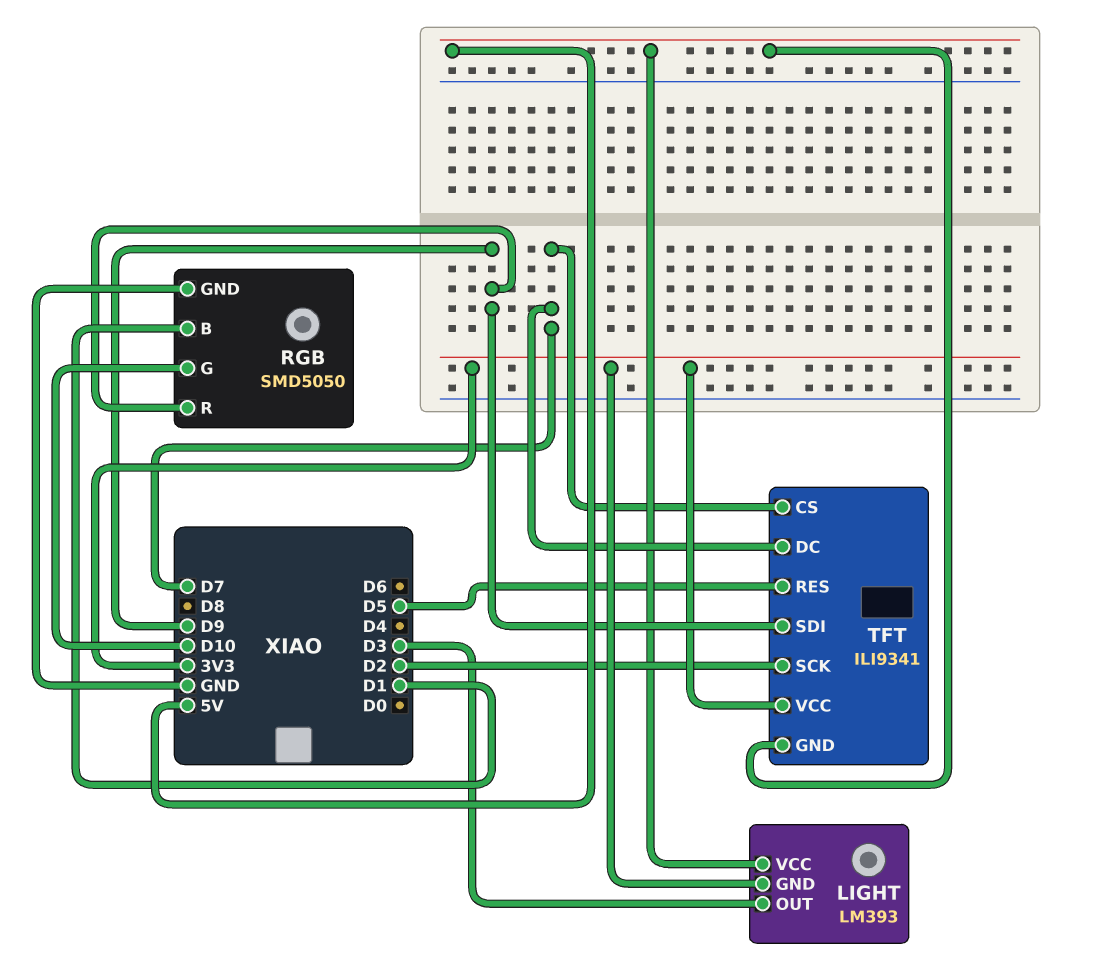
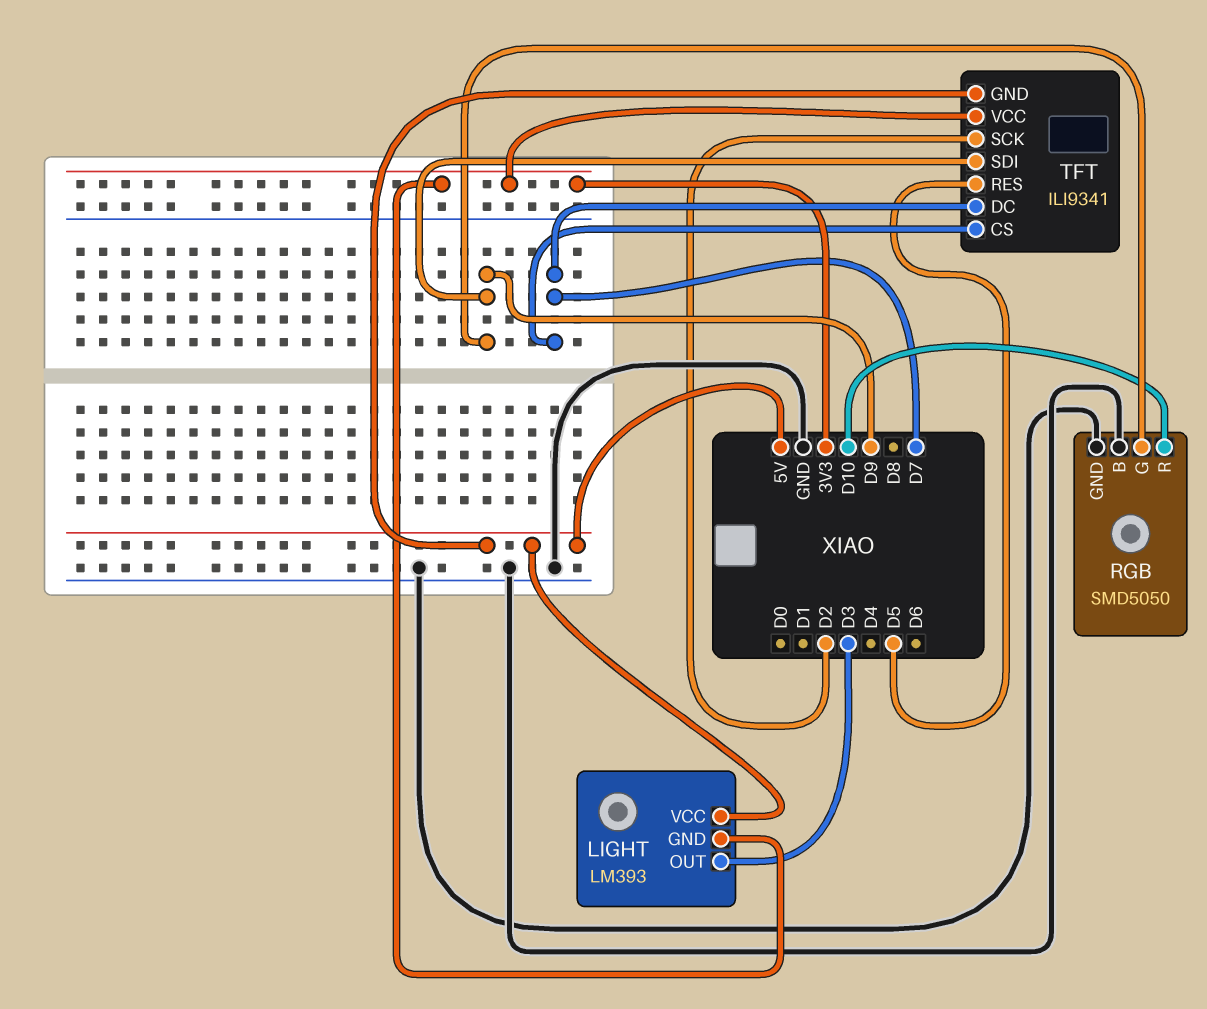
RGB pin B: D1 -> GND
RGB pin G: D10 -> D9
RGB pin R: D9 -> D10

